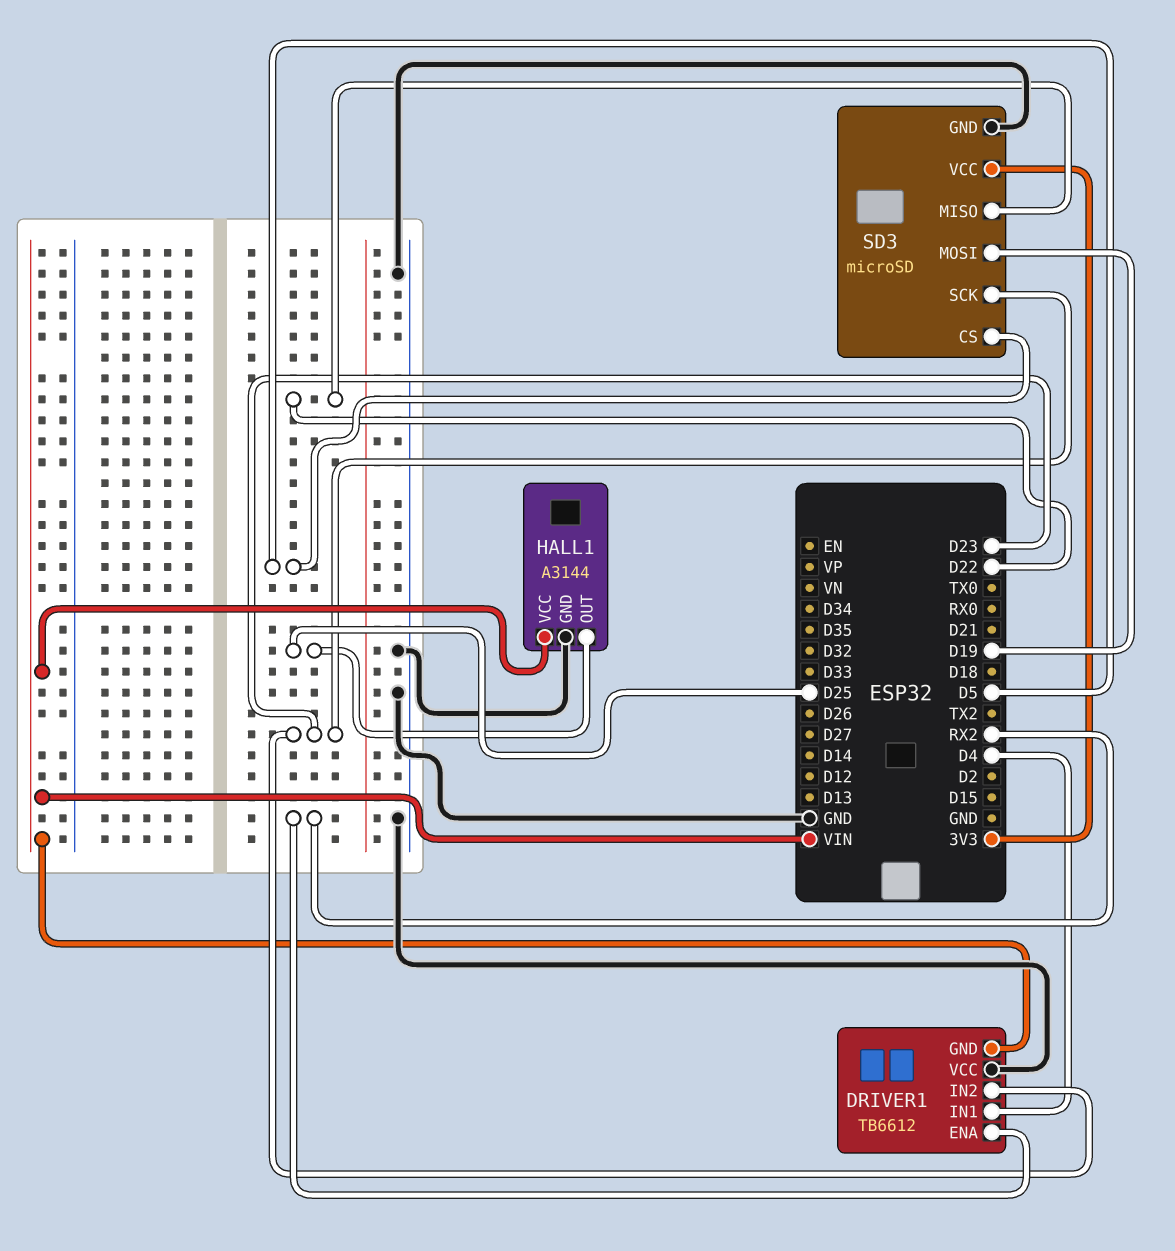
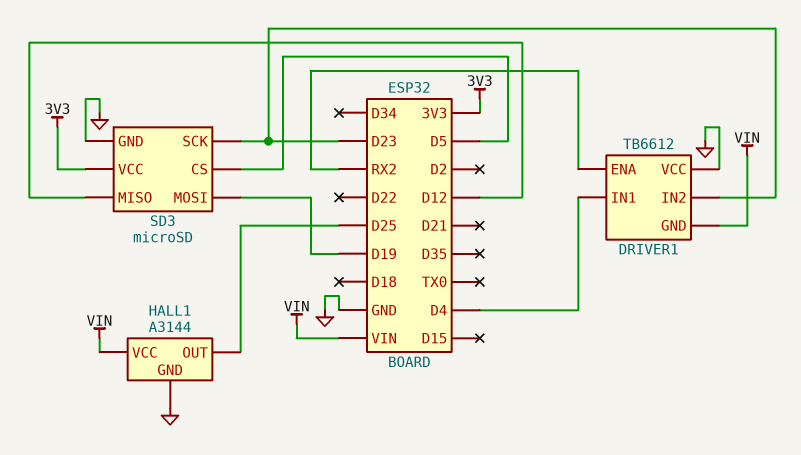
SD3 pin MISO: D22 -> D12

